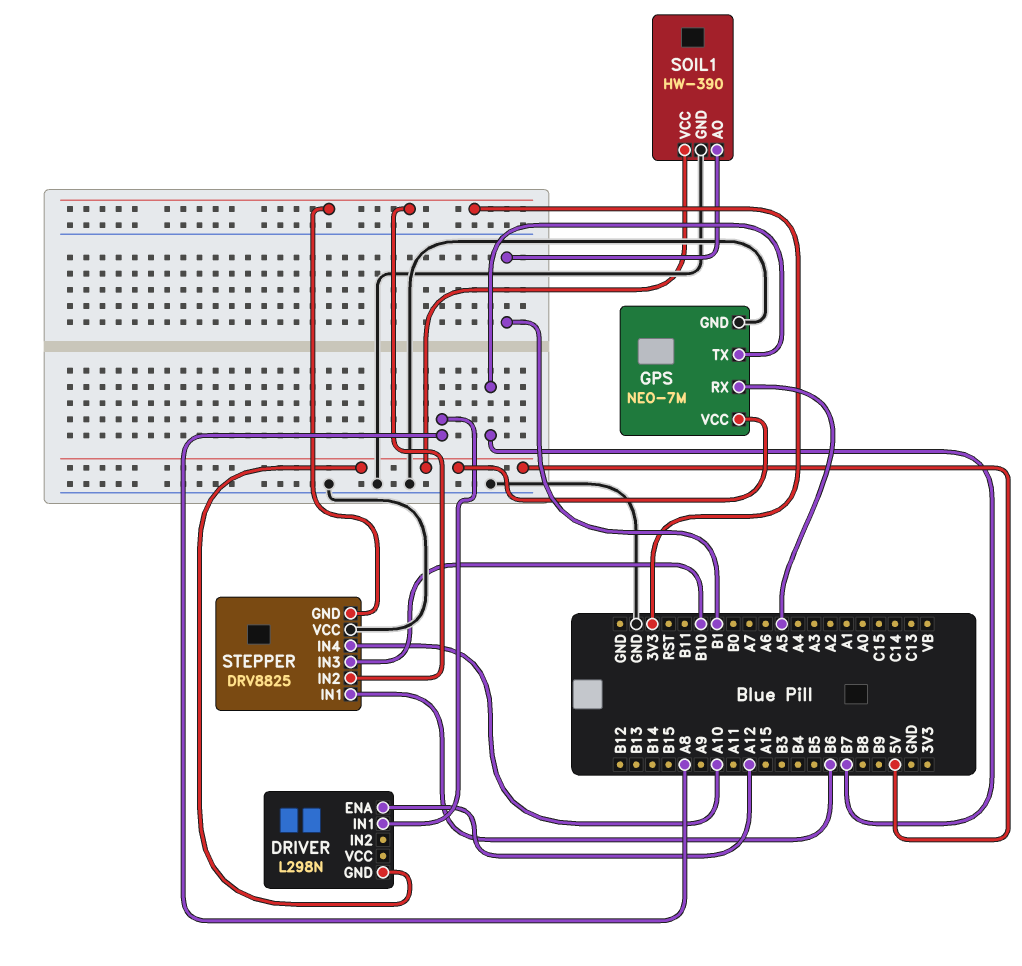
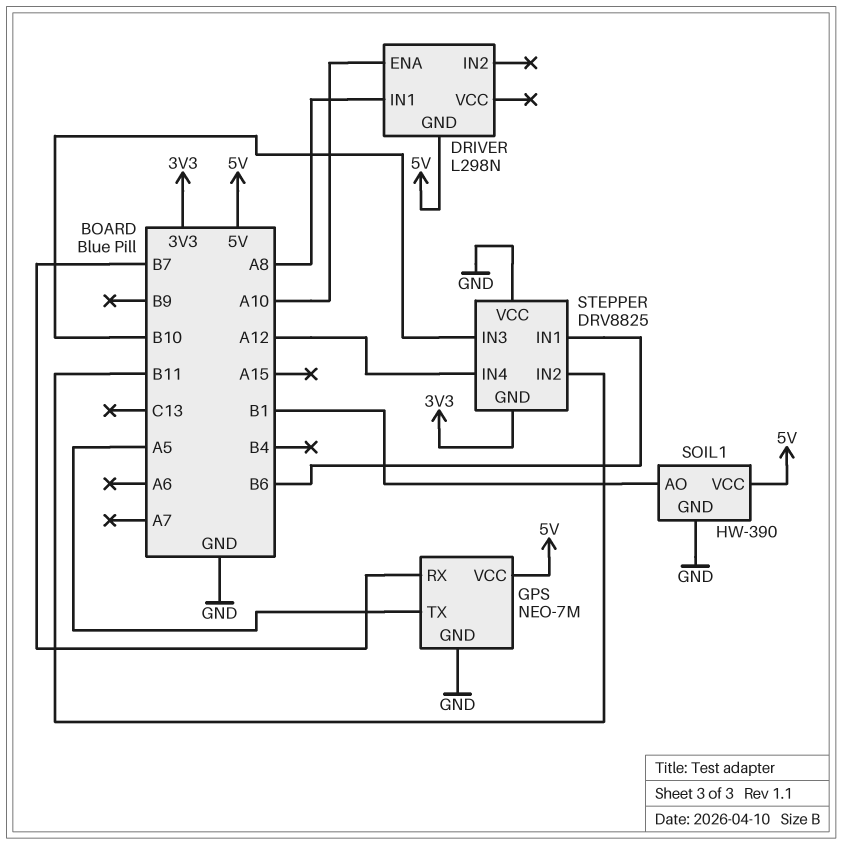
DRIVER pin ENA: A12 -> A10
GPS pin RX: A5 -> B7
GPS pin TX: B7 -> A5
STEPPER pin IN2: 3V3 -> B11
STEPPER pin IN4: A10 -> A12

